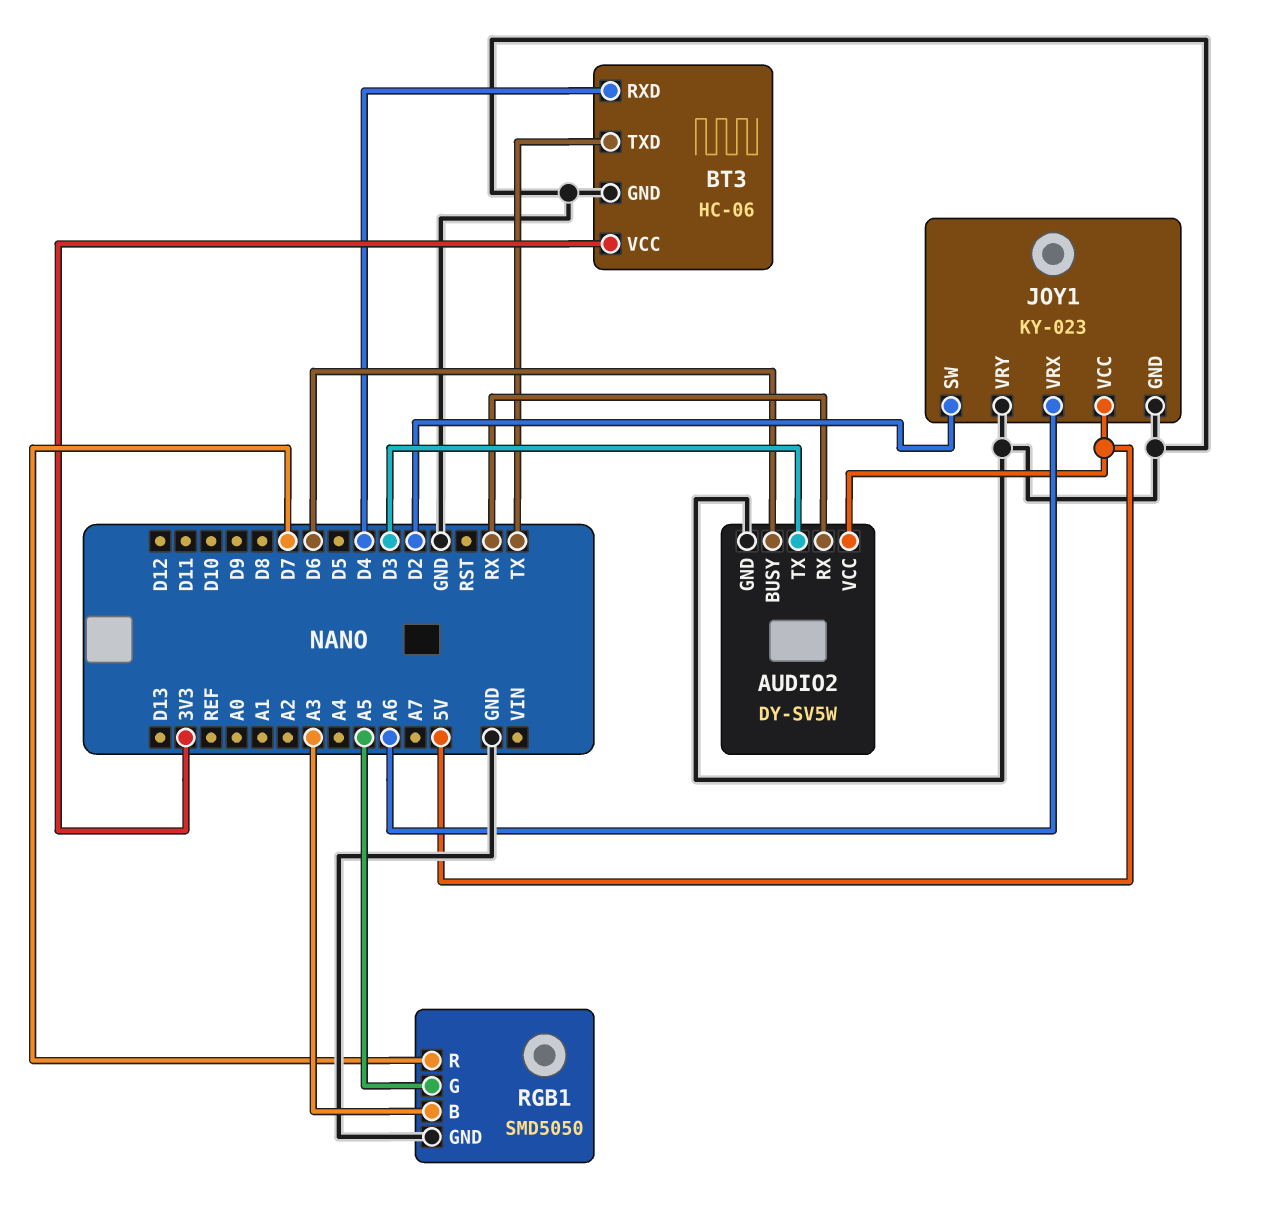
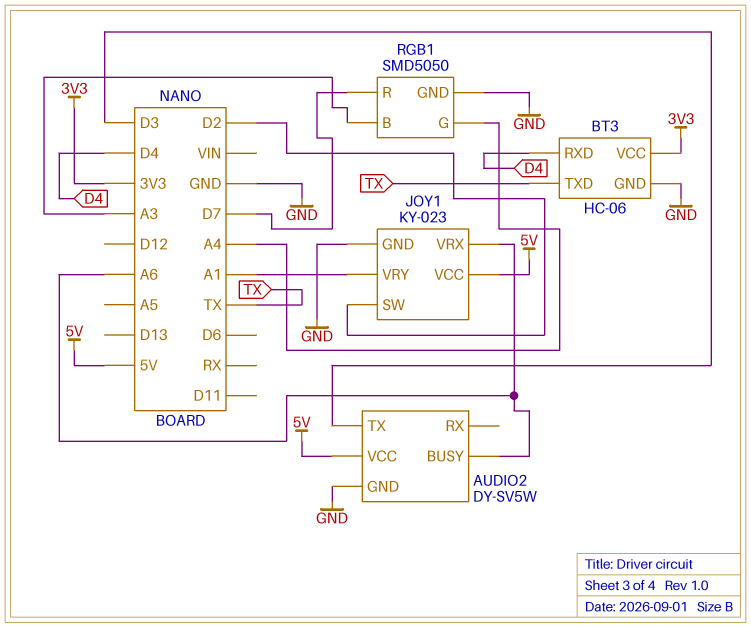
AUDIO2 pin BUSY: D6 -> A6
AUDIO2 pin RX: RX -> none
JOY1 pin VRY: GND -> A1
RGB1 pin G: A5 -> A4

